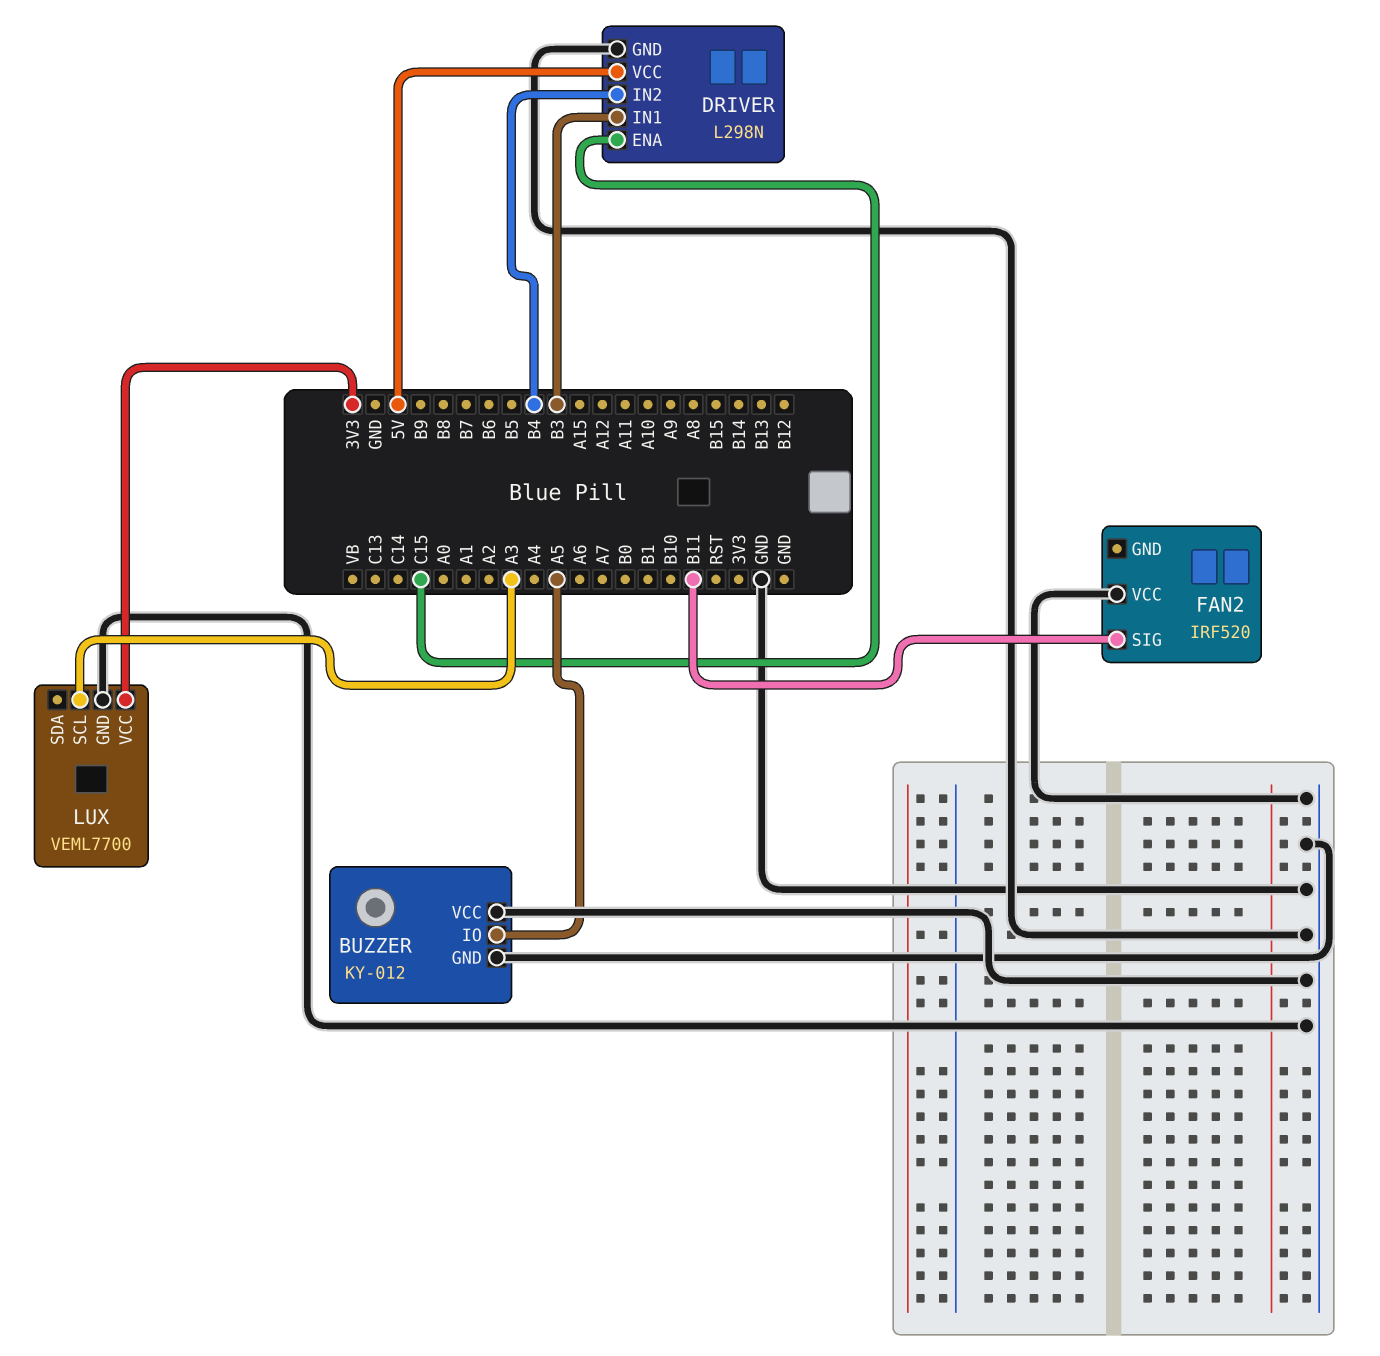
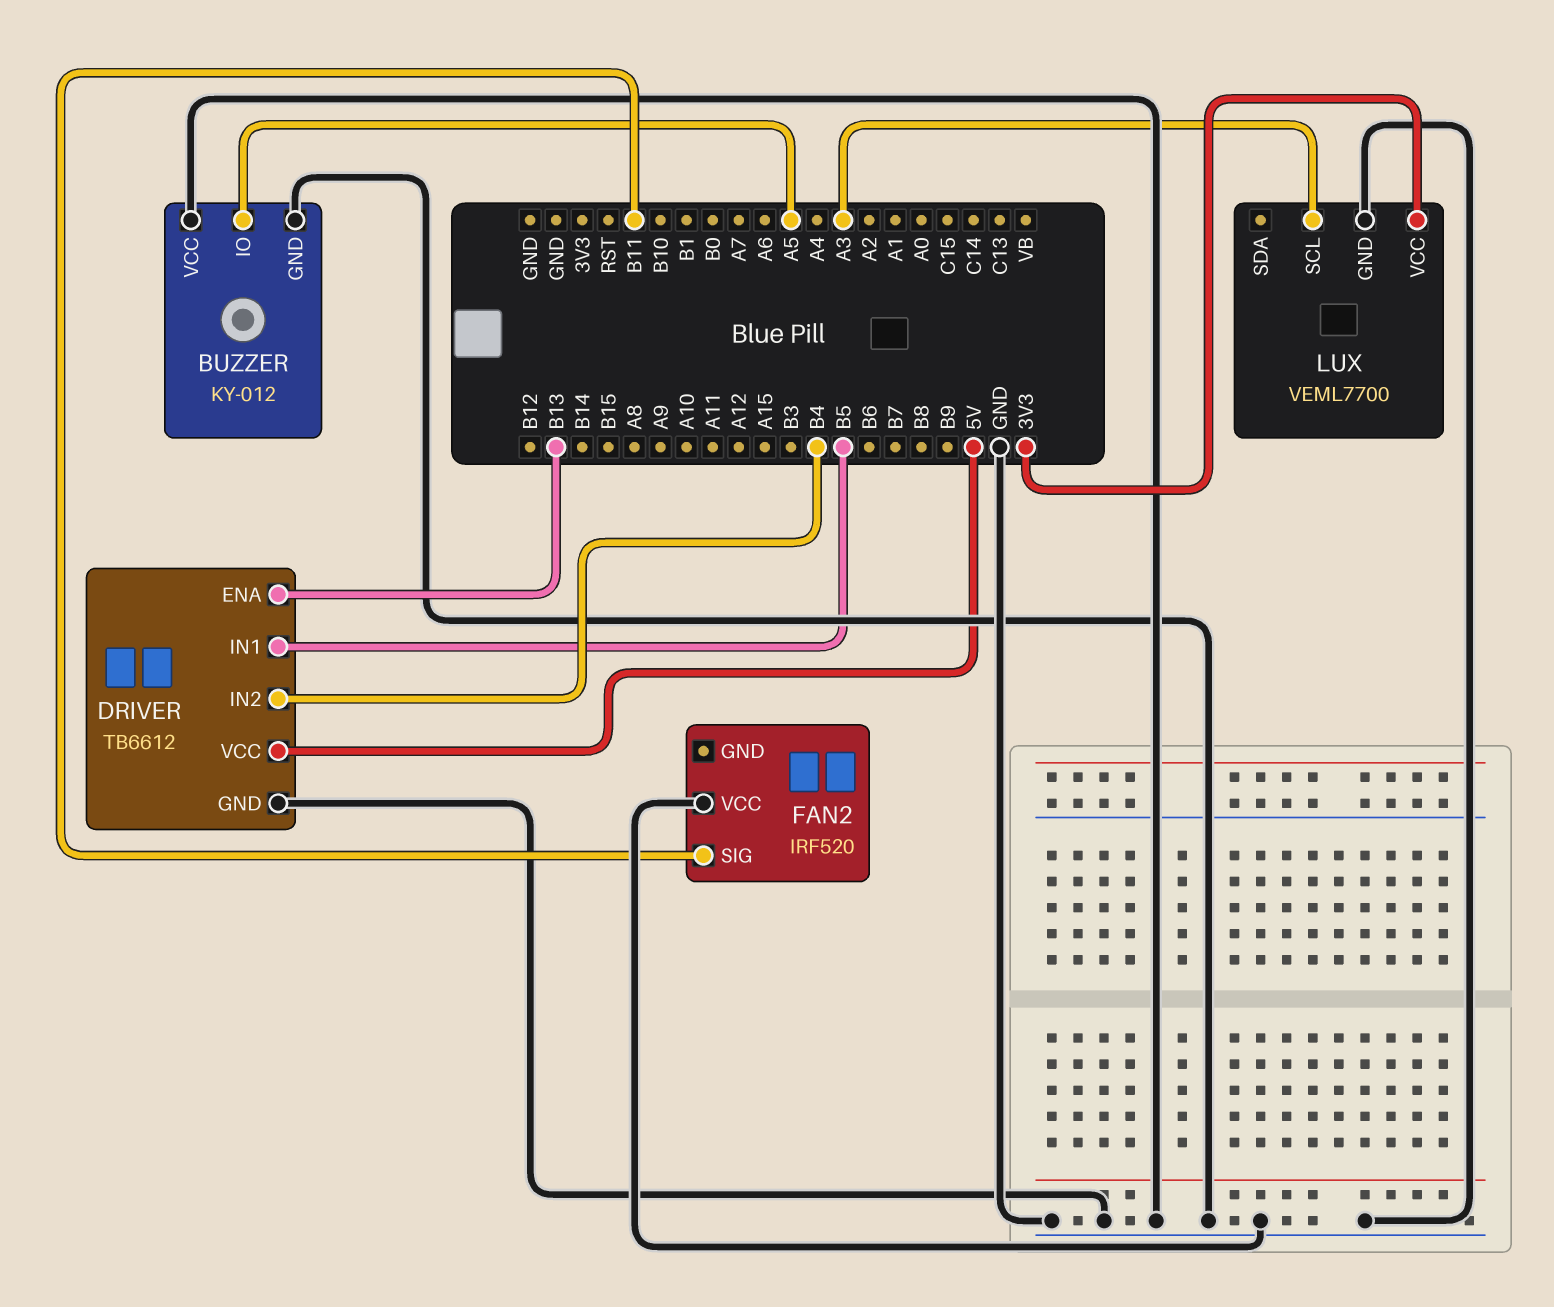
DRIVER: L298N -> TB6612
DRIVER pin ENA: C15 -> B13
DRIVER pin IN1: B3 -> B5

